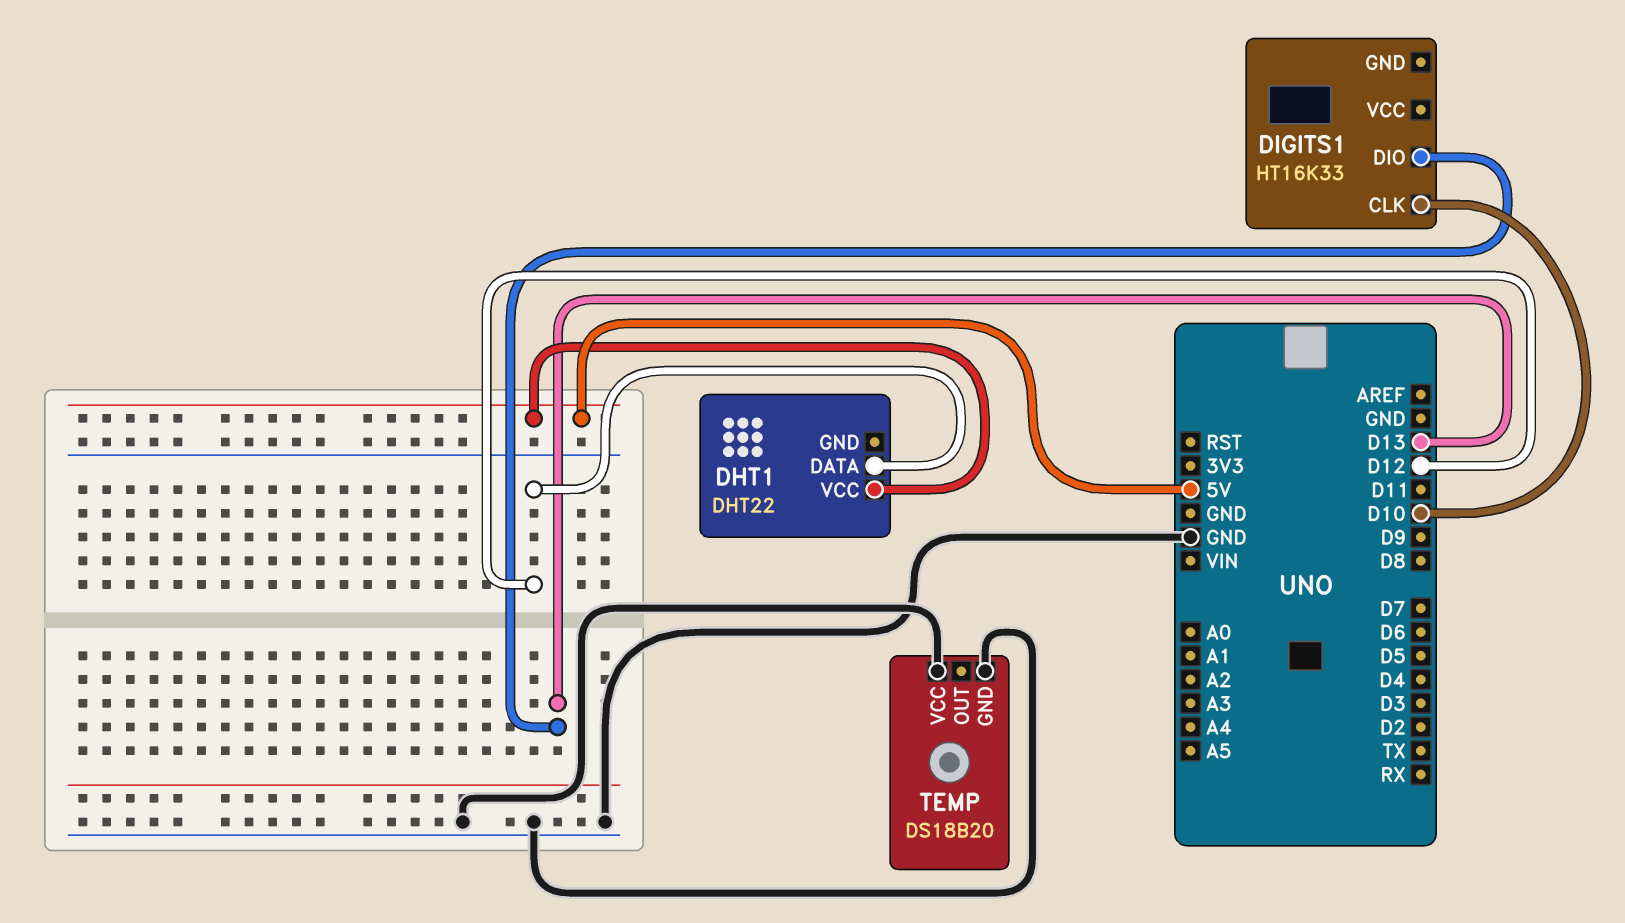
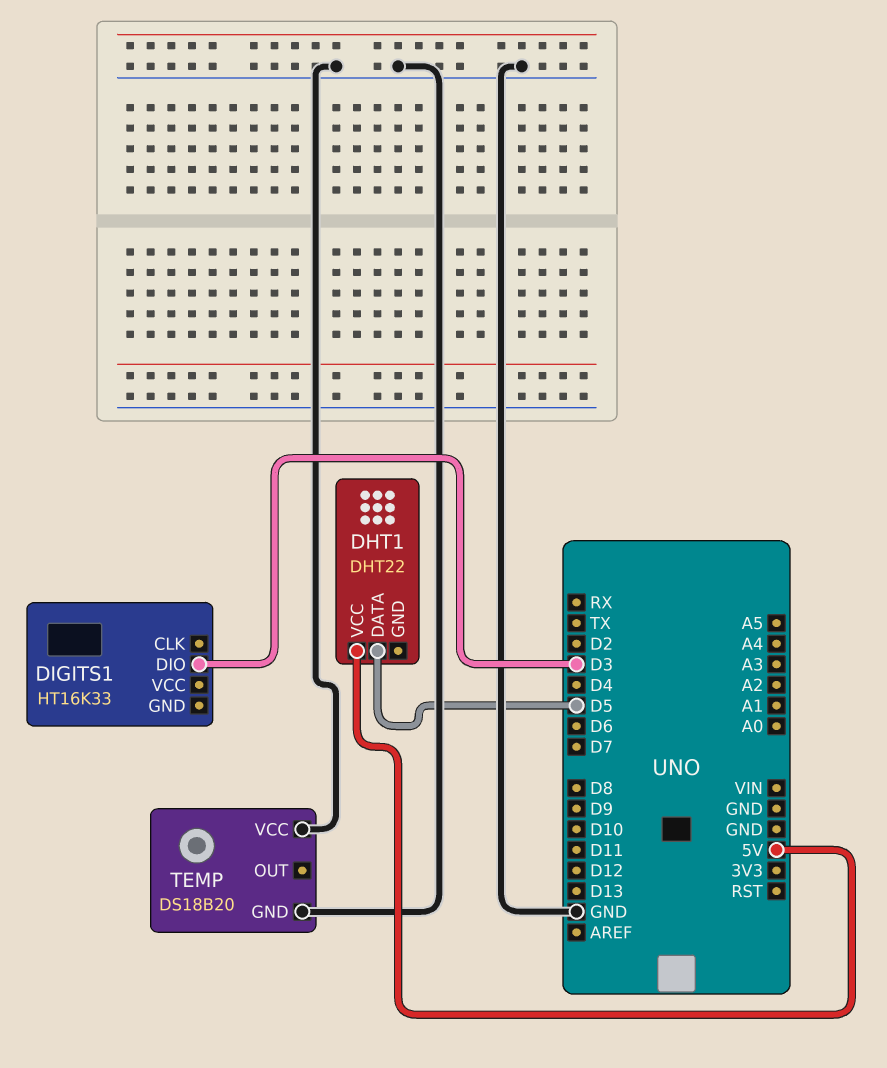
DHT1 pin DATA: D12 -> D5
DIGITS1 pin CLK: D10 -> none
DIGITS1 pin DIO: D13 -> D3

